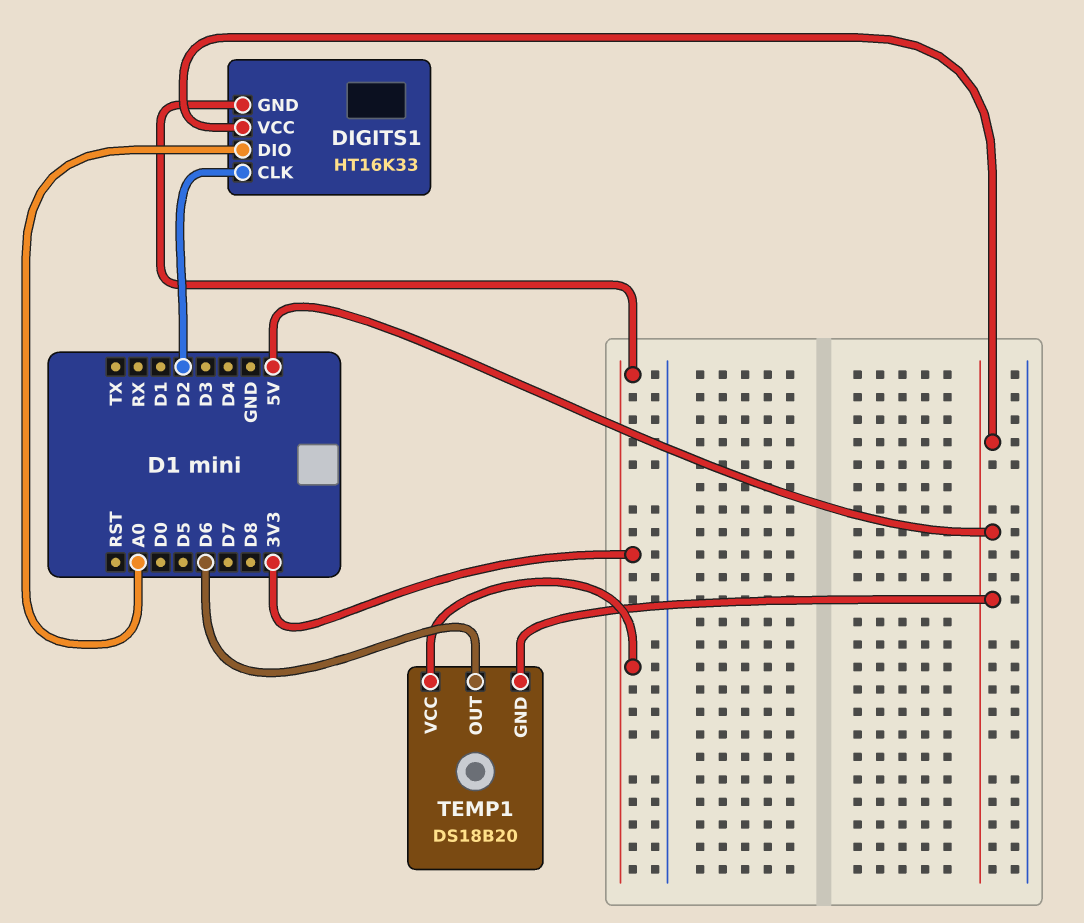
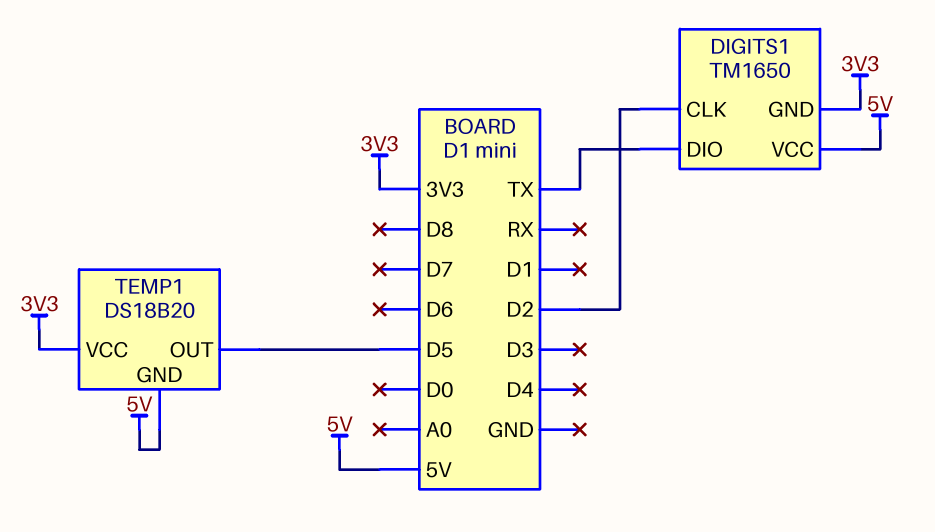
DIGITS1: HT16K33 -> TM1650
DIGITS1 pin DIO: A0 -> TX
TEMP1 pin OUT: D6 -> D5

